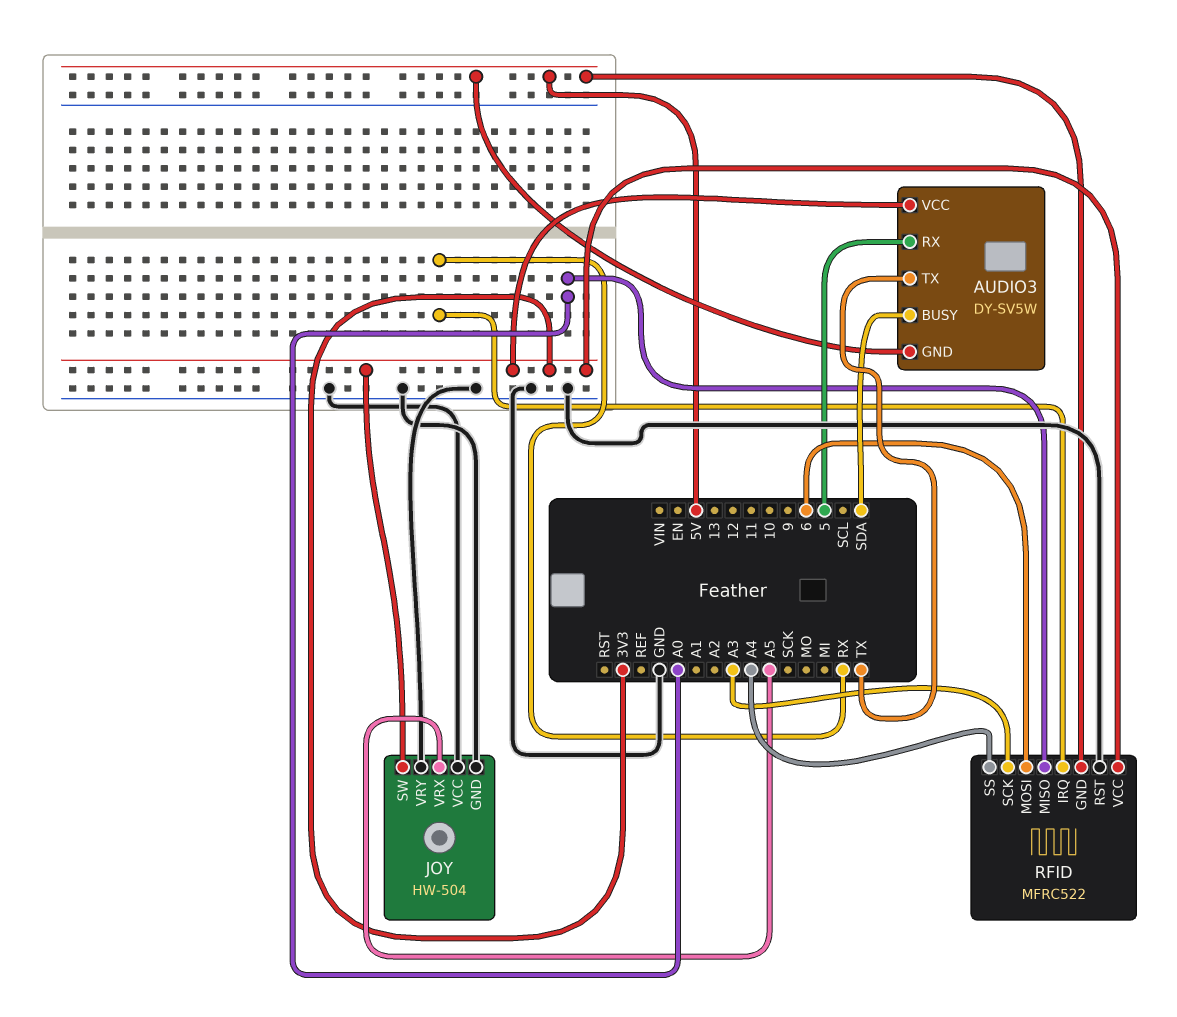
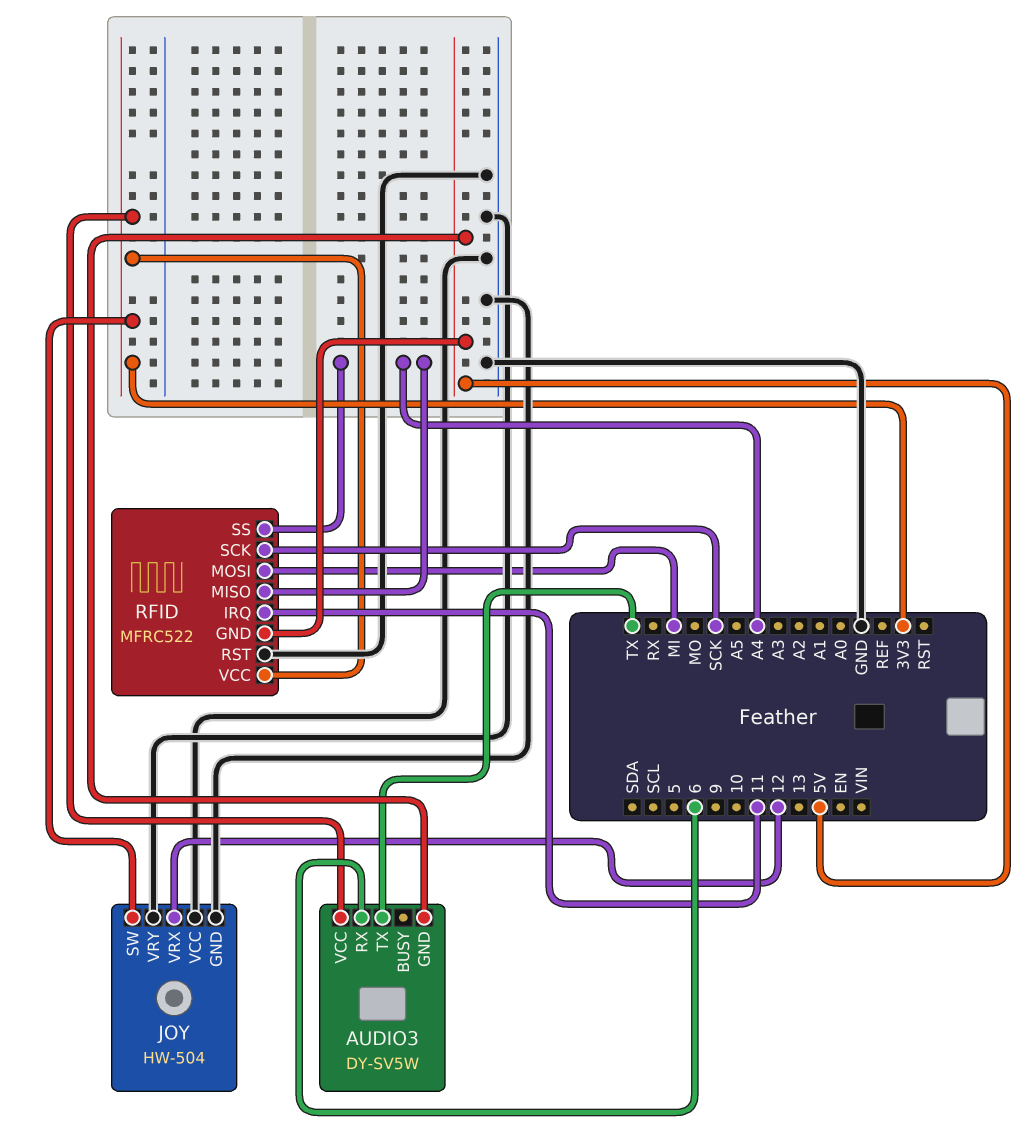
AUDIO3 pin BUSY: SDA -> none
AUDIO3 pin RX: 5 -> 6
JOY pin VRX: A5 -> 12
RFID pin IRQ: RX -> 11
RFID pin MISO: A0 -> A4
RFID pin MOSI: 6 -> MI
RFID pin SCK: A3 -> SCK

